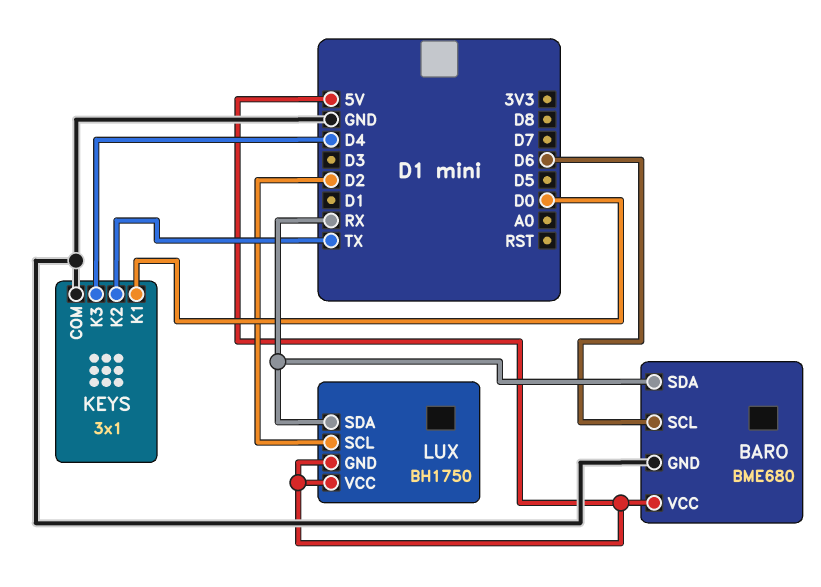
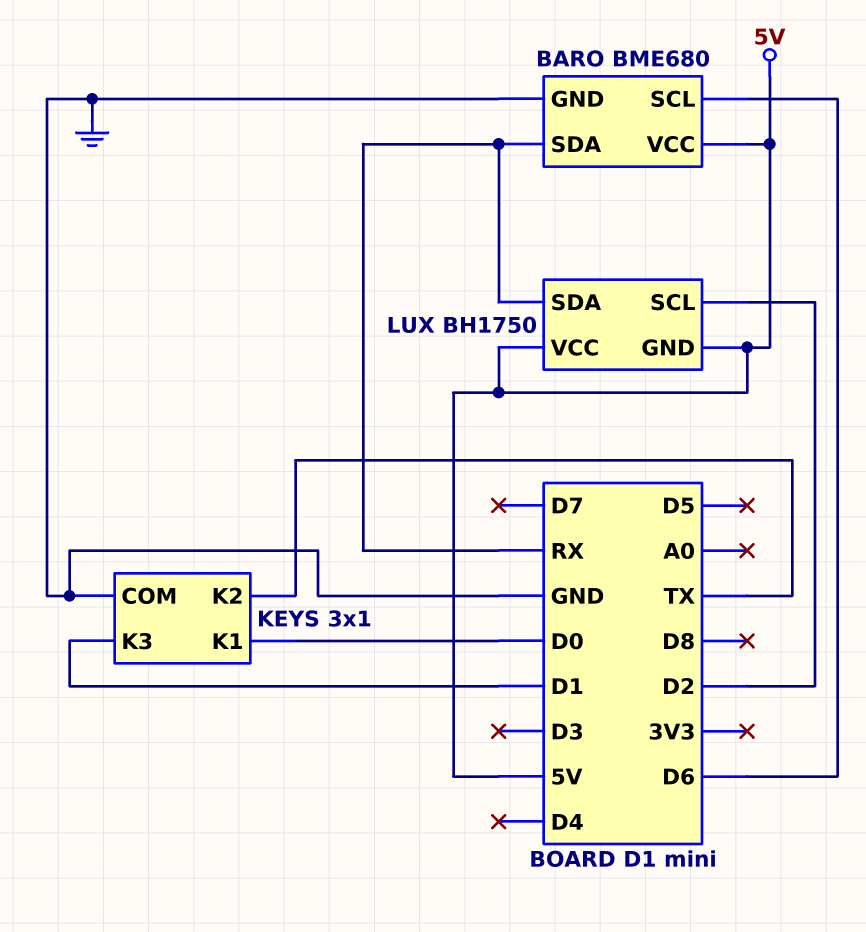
KEYS pin K3: D4 -> D1

